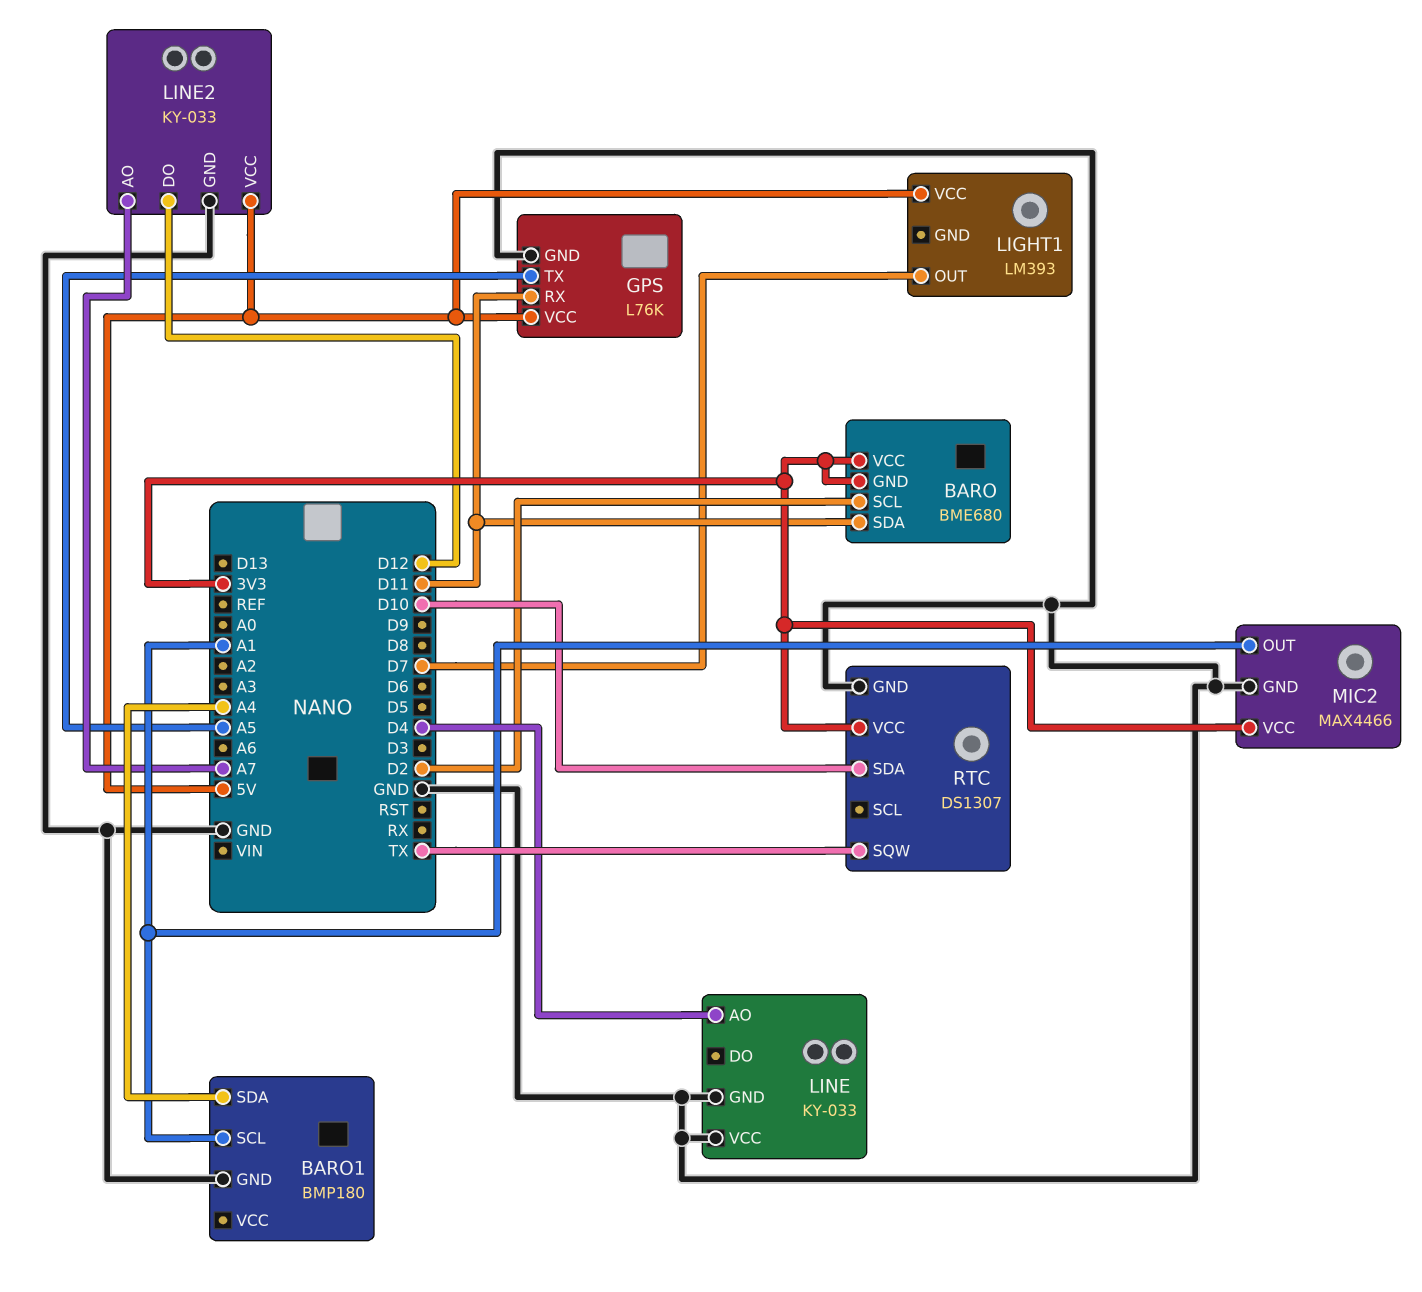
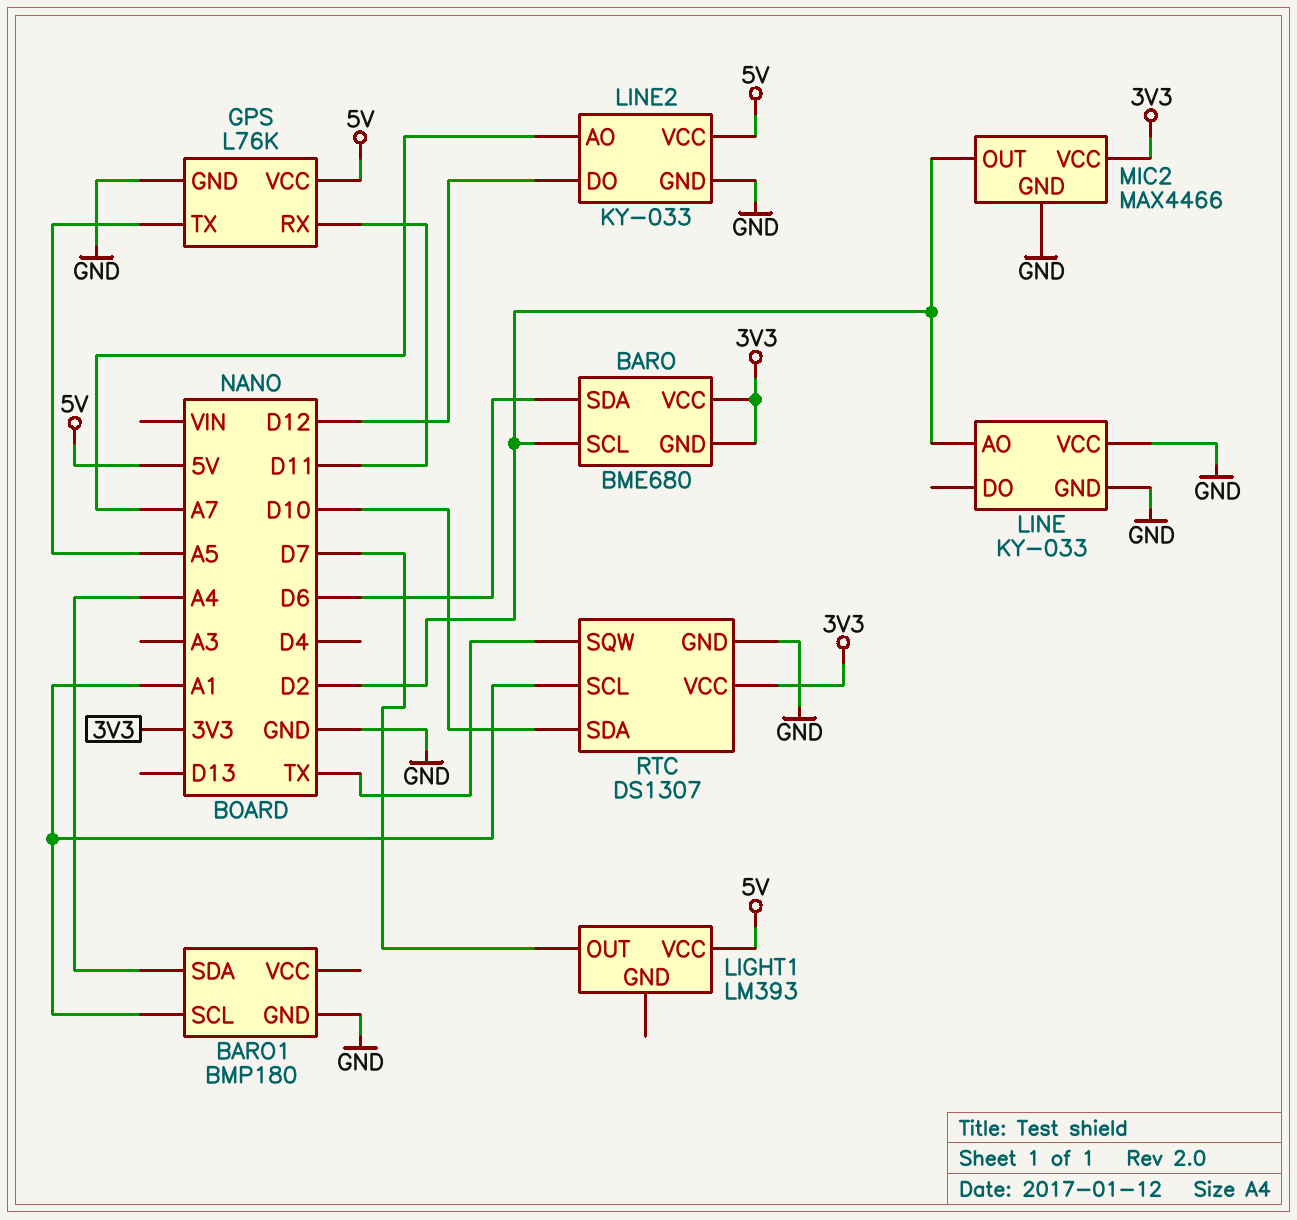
BARO pin SDA: D11 -> D6
LINE pin AO: D4 -> D2
MIC2 pin OUT: A1 -> D2
RTC pin SCL: none -> A1

